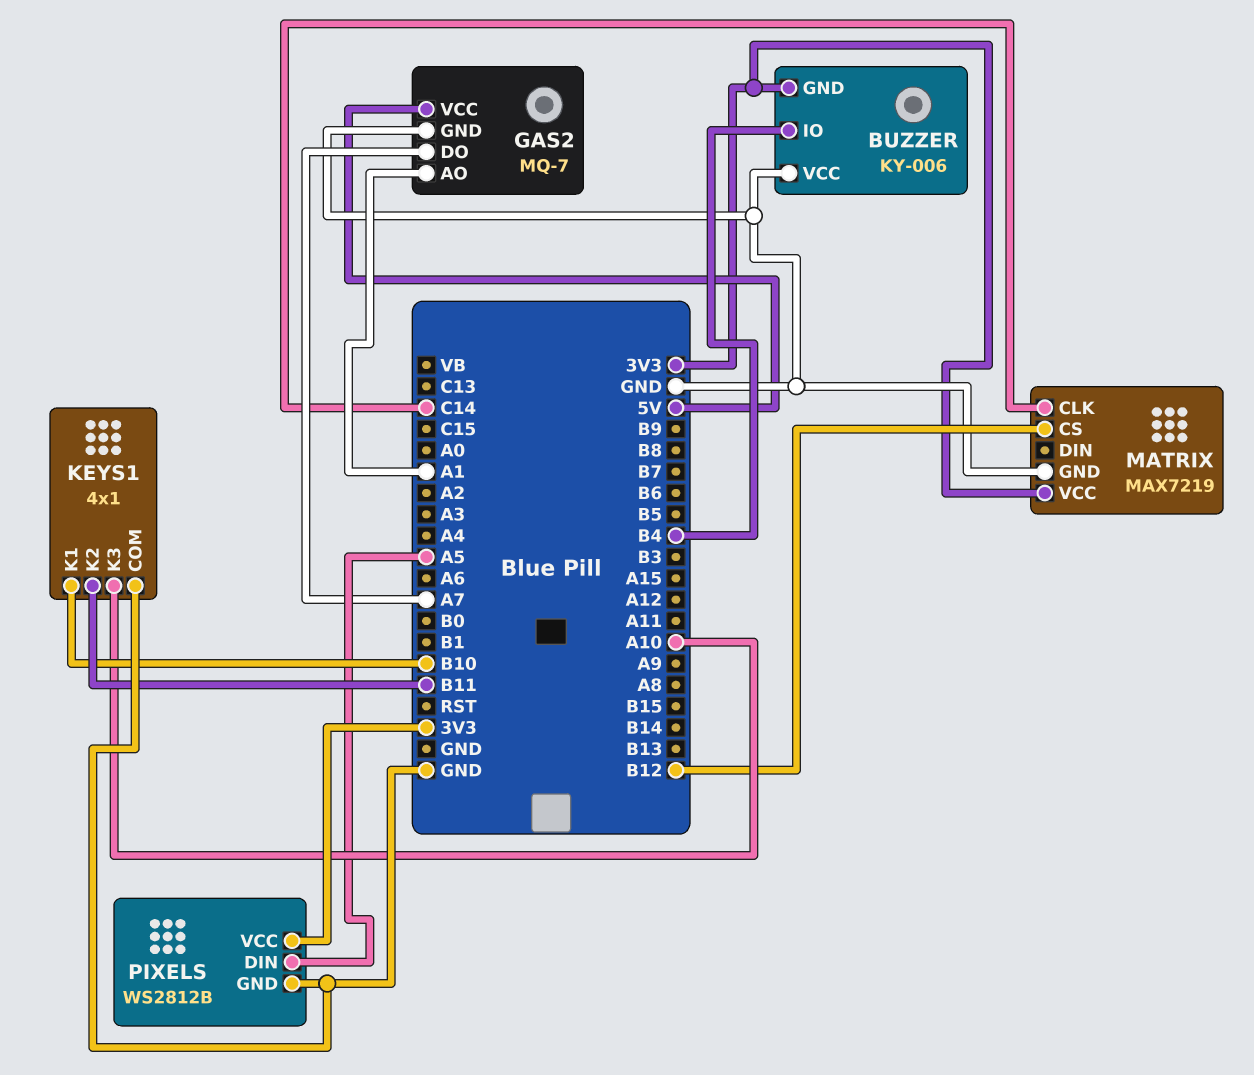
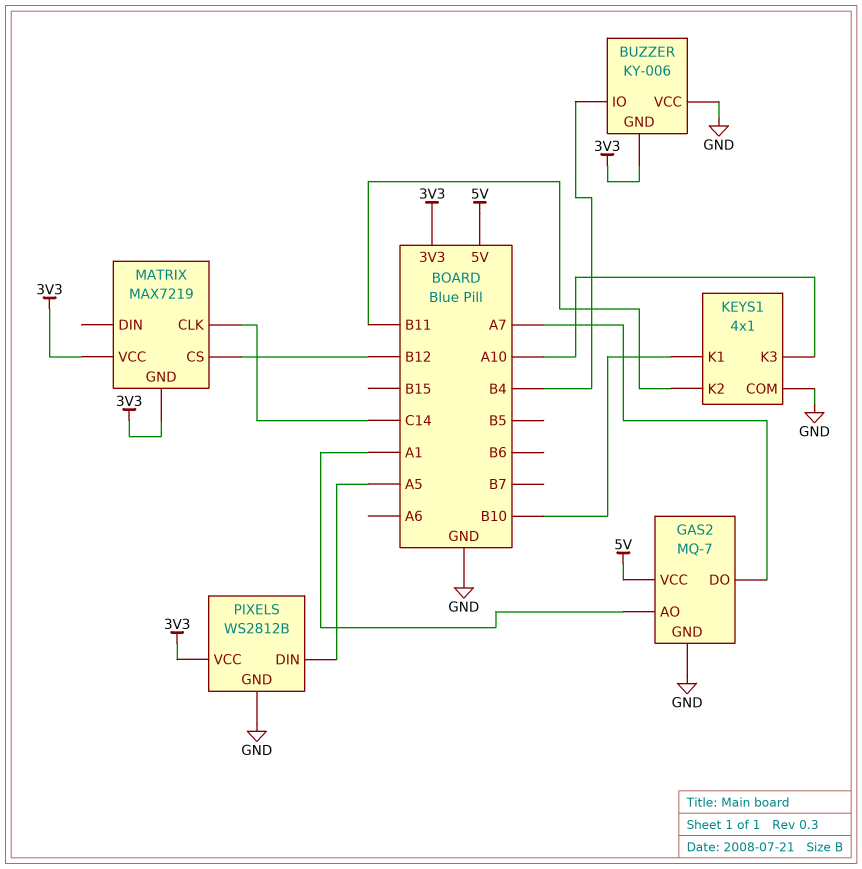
MATRIX pin GND: GND -> 3V3

